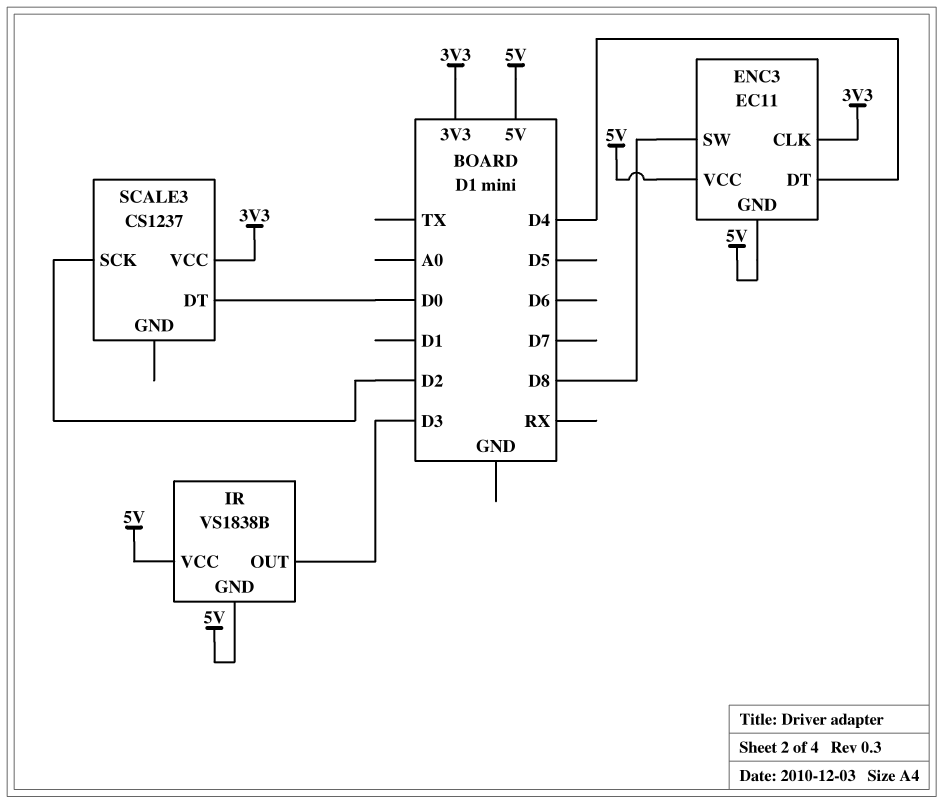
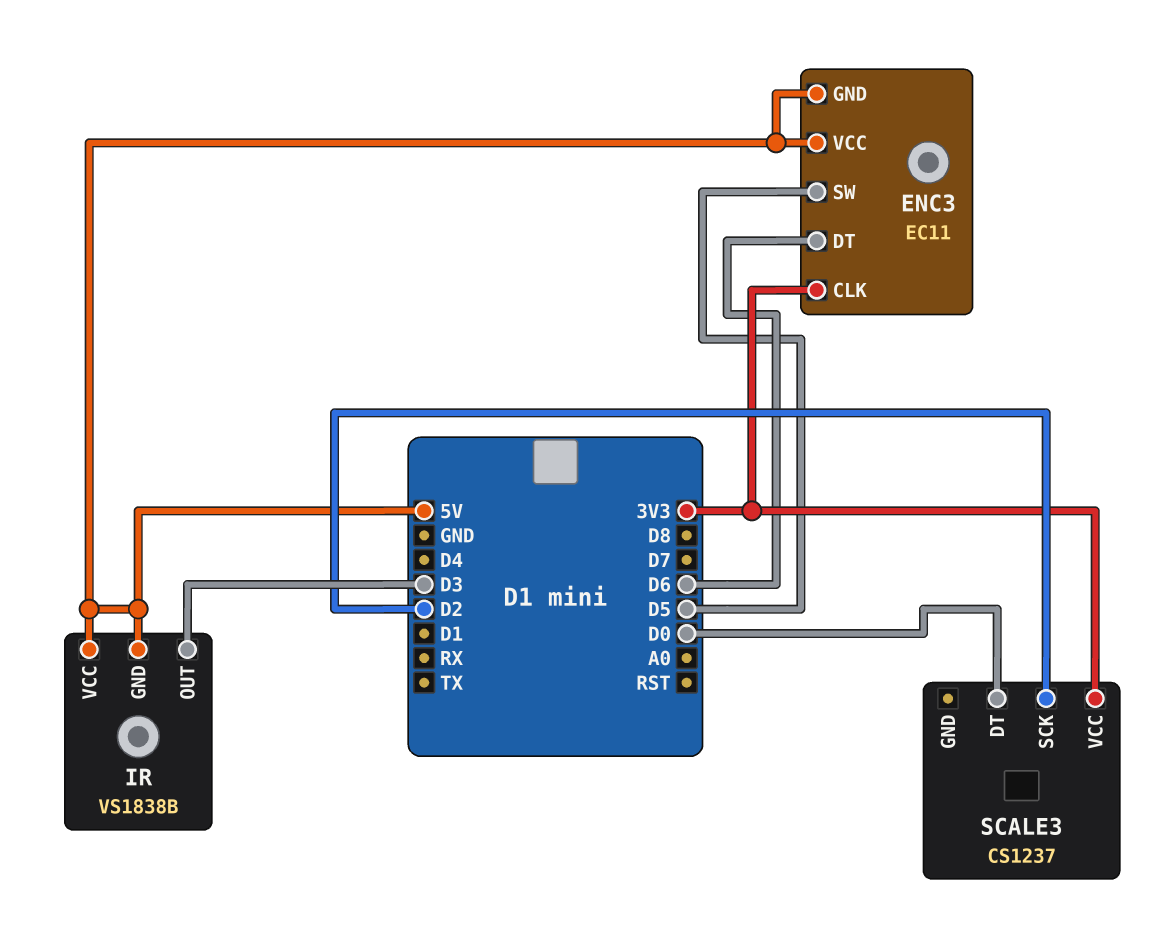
ENC3 pin DT: D4 -> D6
ENC3 pin SW: D8 -> D5

